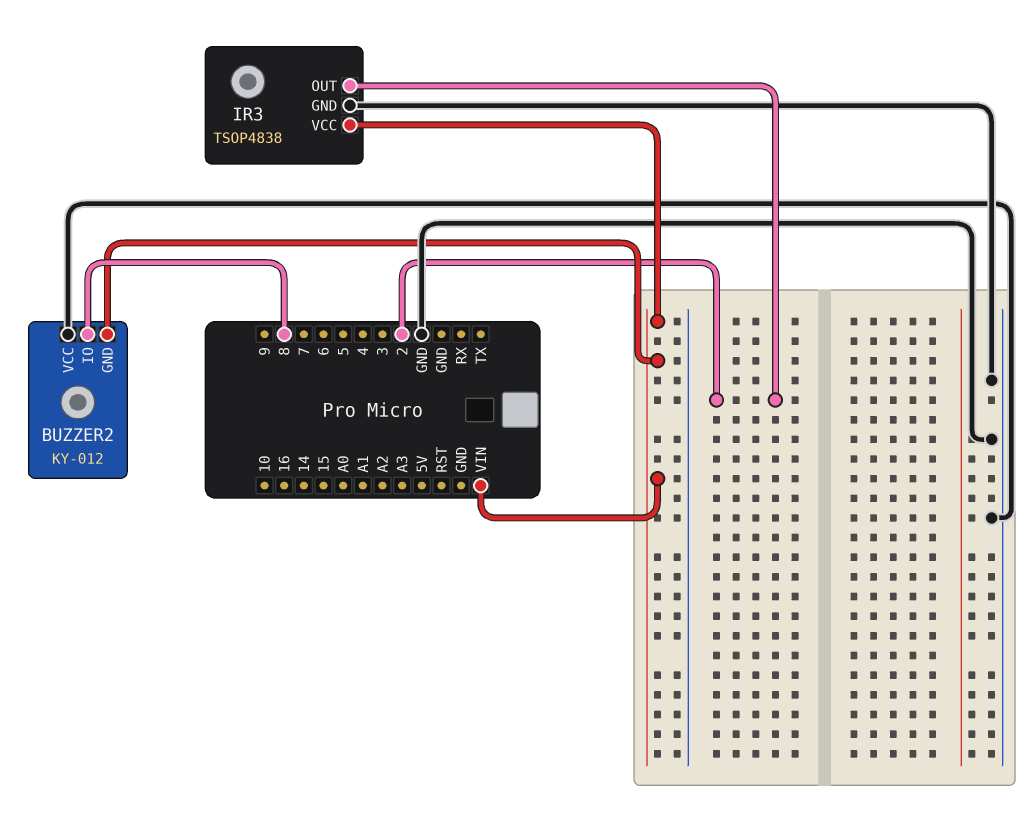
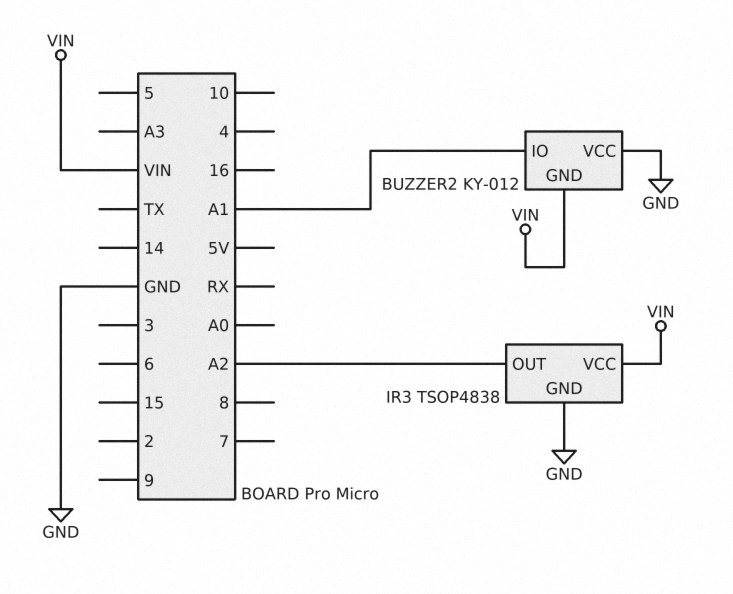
BUZZER2 pin IO: 8 -> A1
IR3 pin OUT: 2 -> A2

